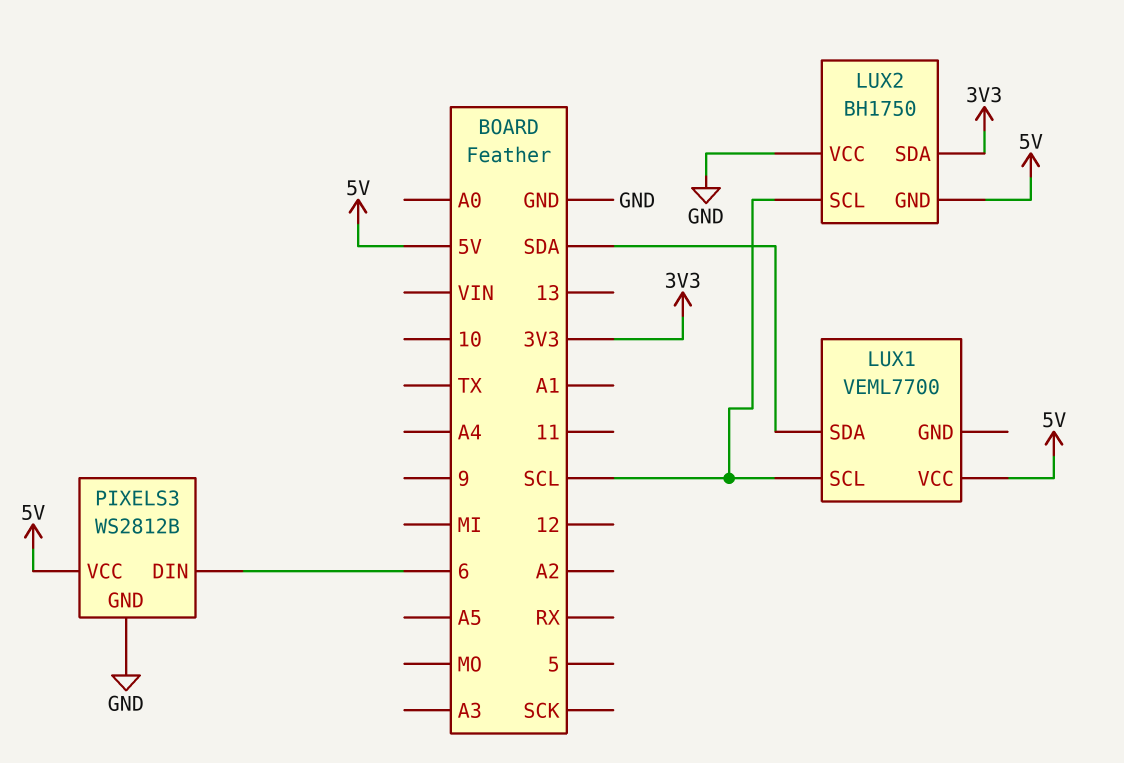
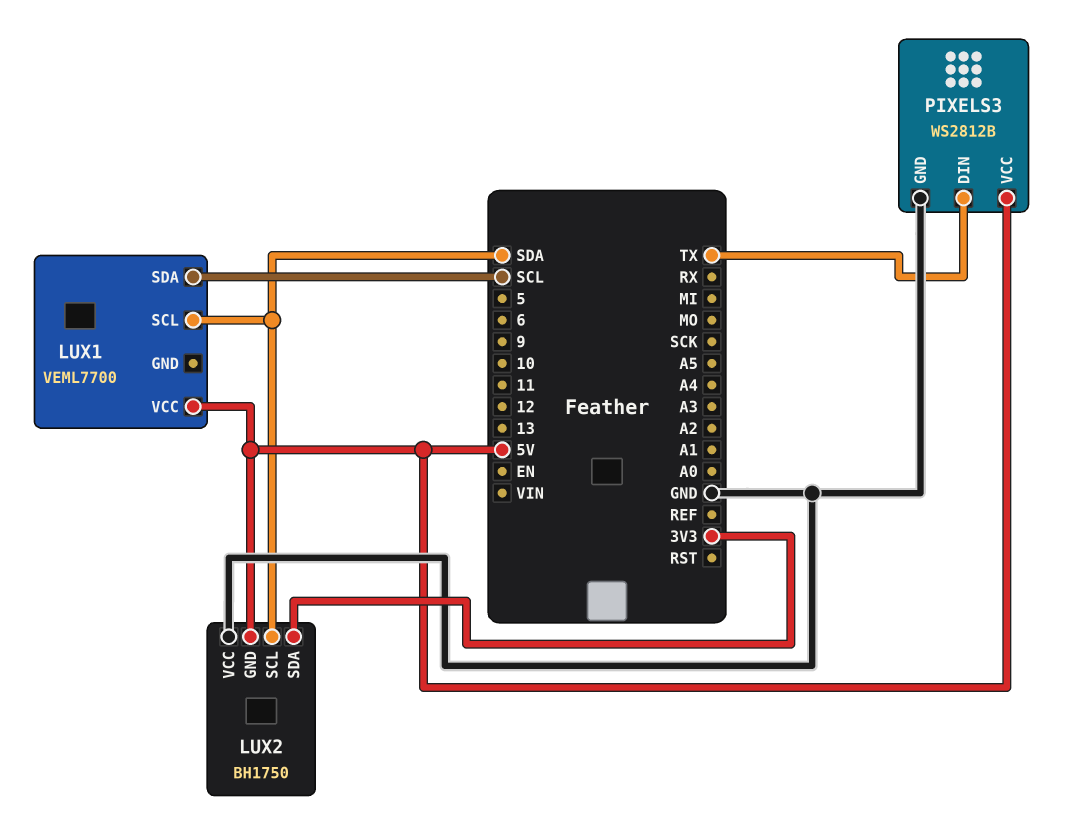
LUX1 pin SCL: SCL -> SDA
LUX1 pin SDA: SDA -> SCL
LUX2 pin SCL: SCL -> SDA
PIXELS3 pin DIN: 6 -> TX

